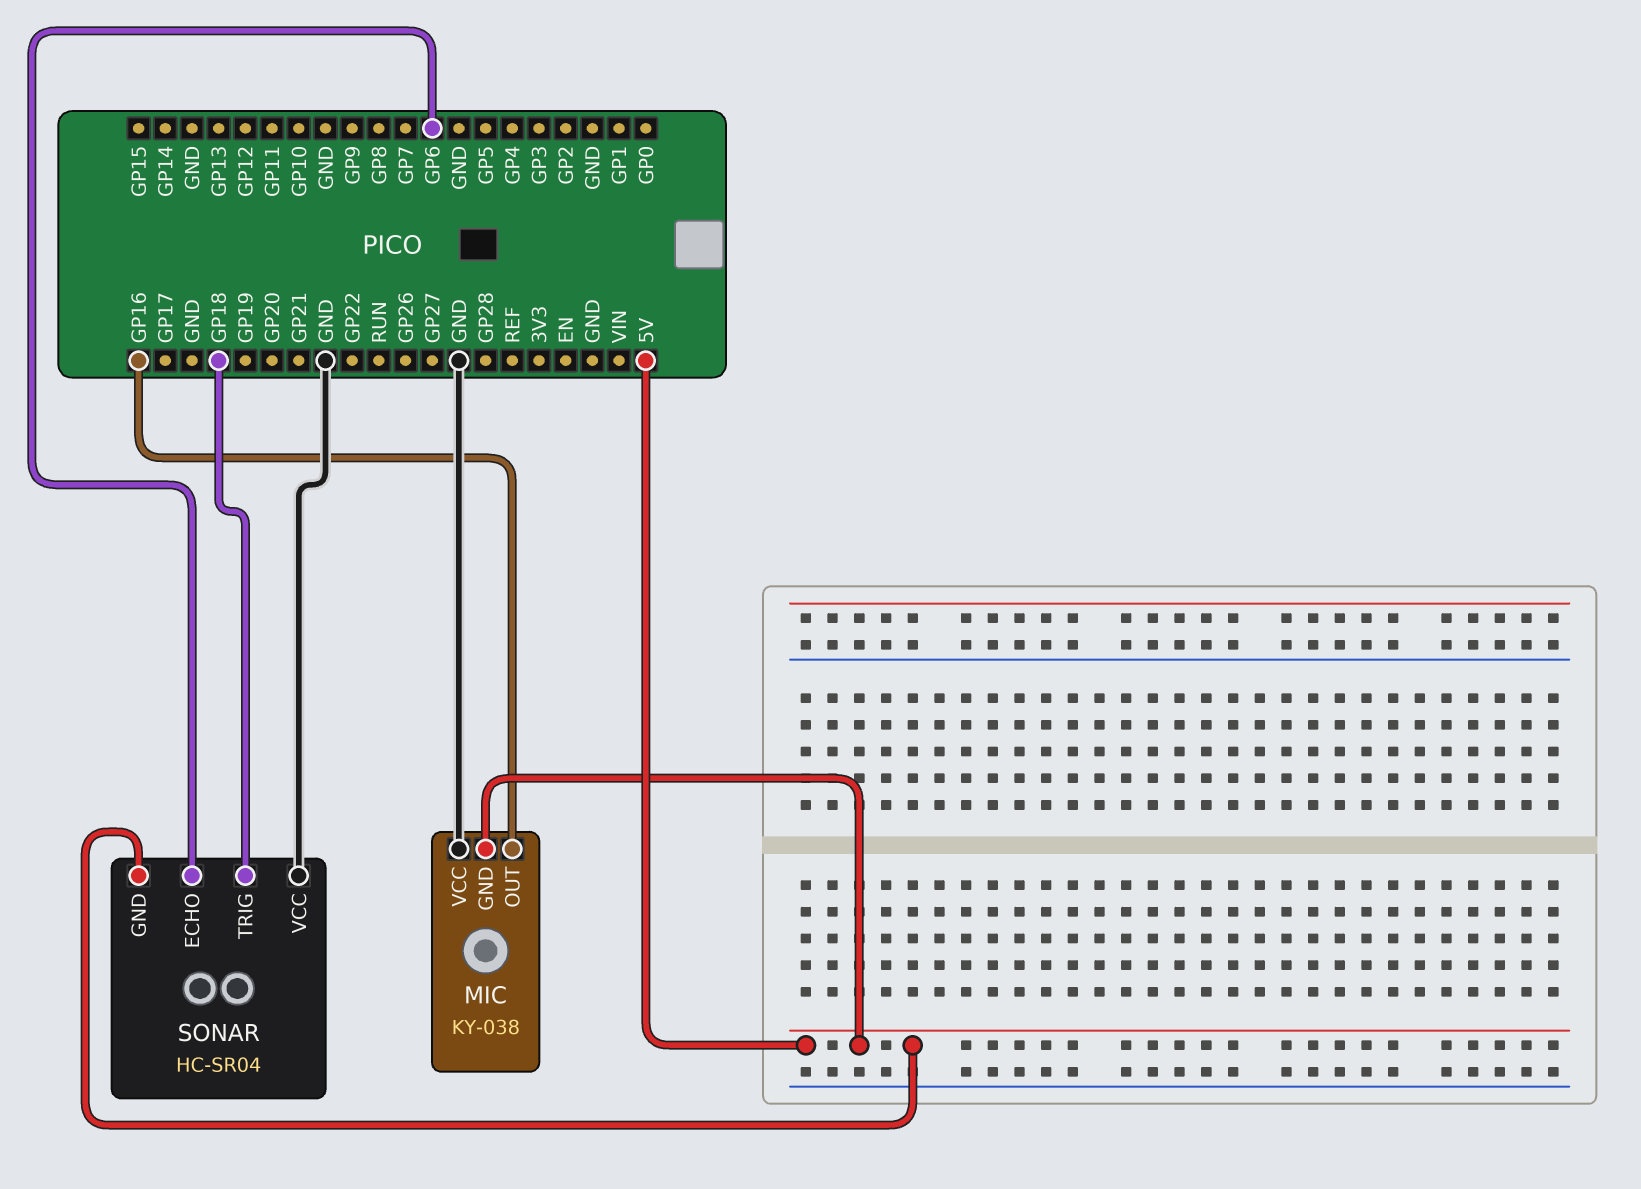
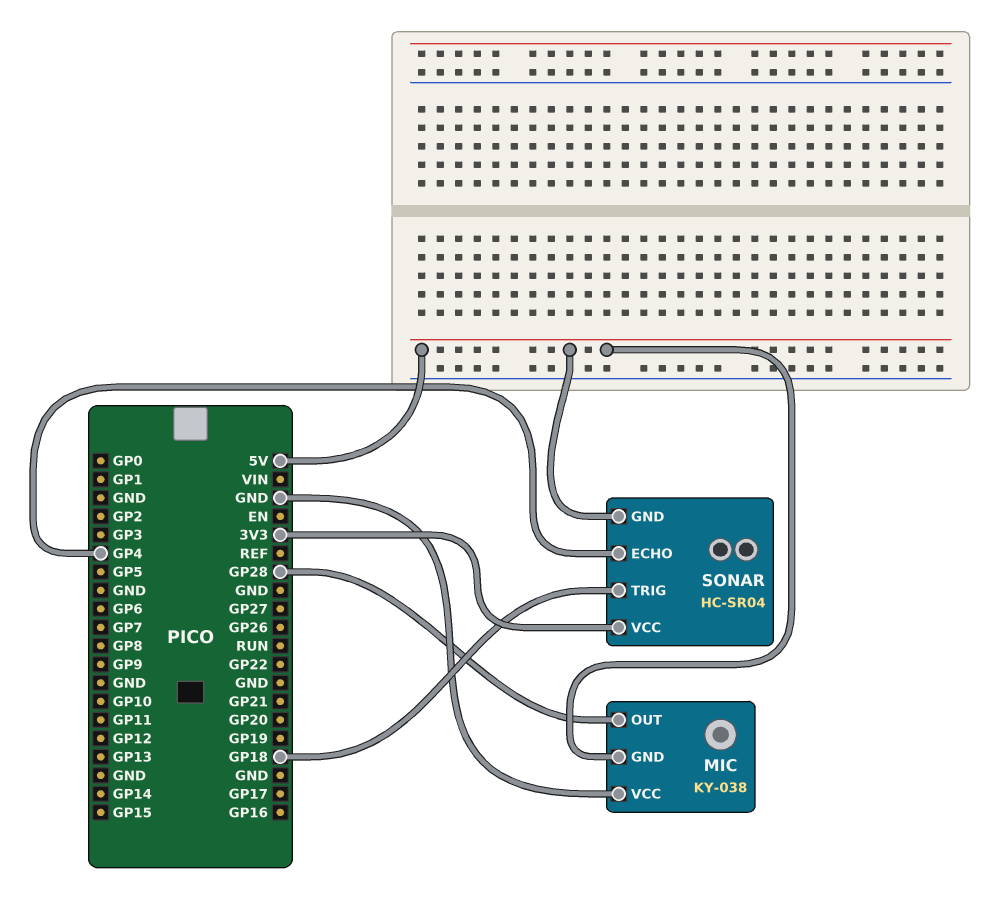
MIC pin OUT: GP16 -> GP28
SONAR pin ECHO: GP6 -> GP4
SONAR pin VCC: GND -> 3V3

